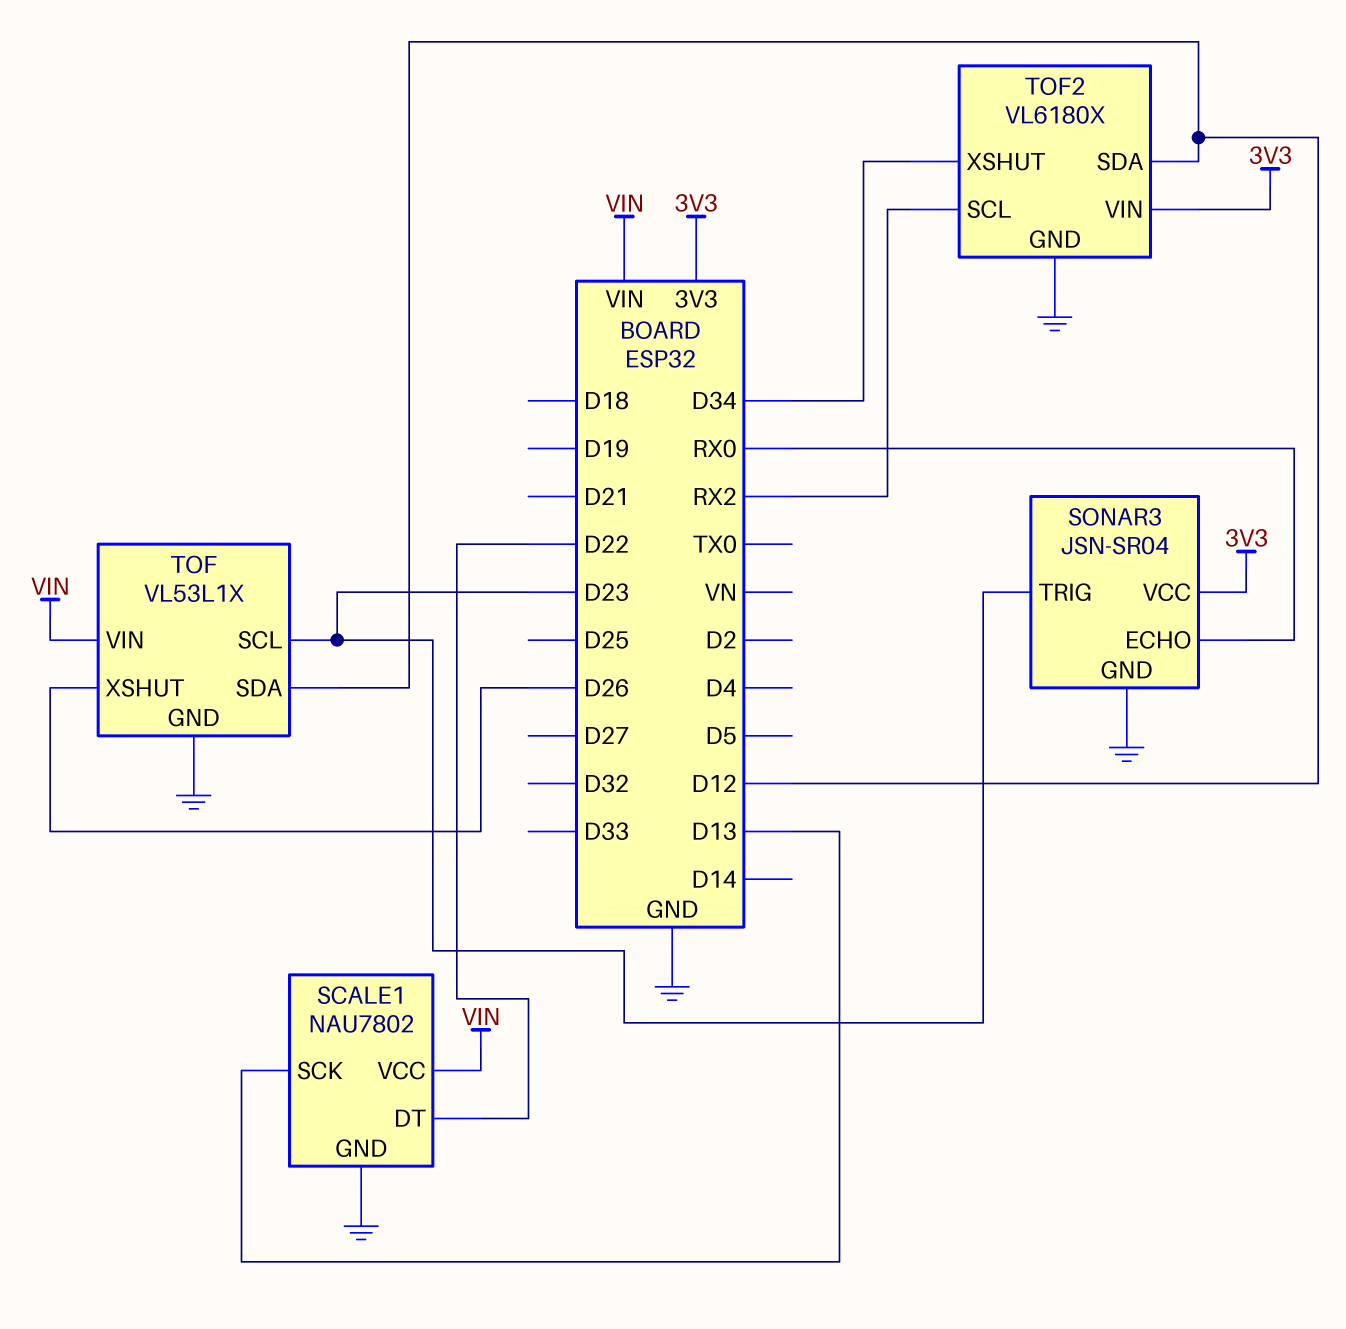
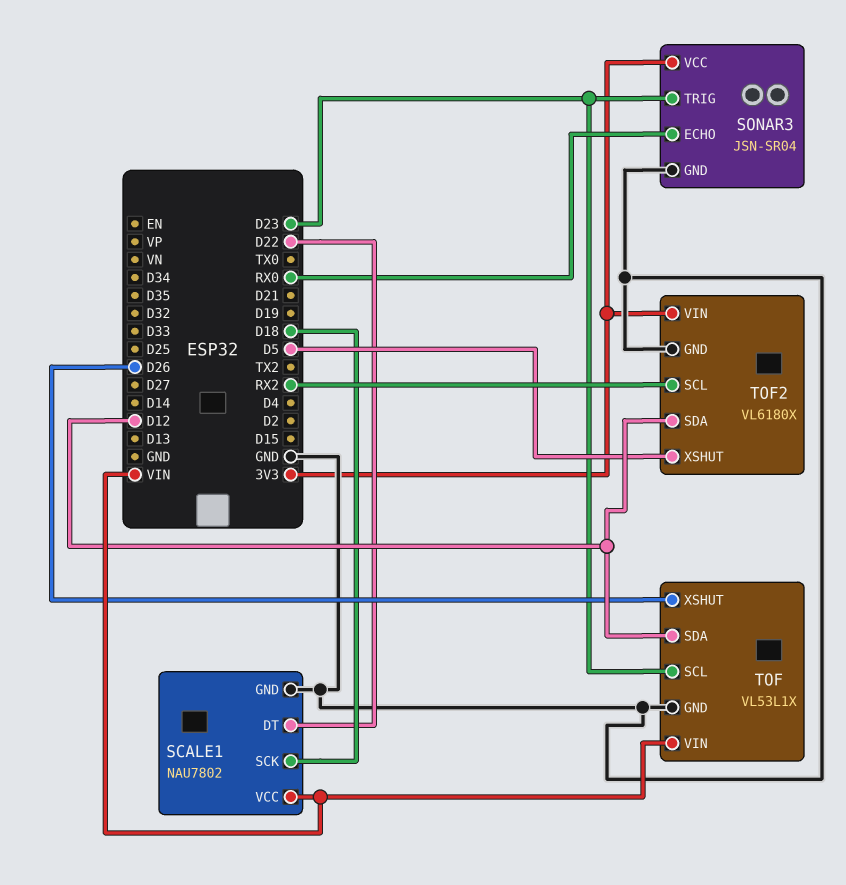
SCALE1 pin SCK: D13 -> D18
TOF2 pin XSHUT: D34 -> D5

